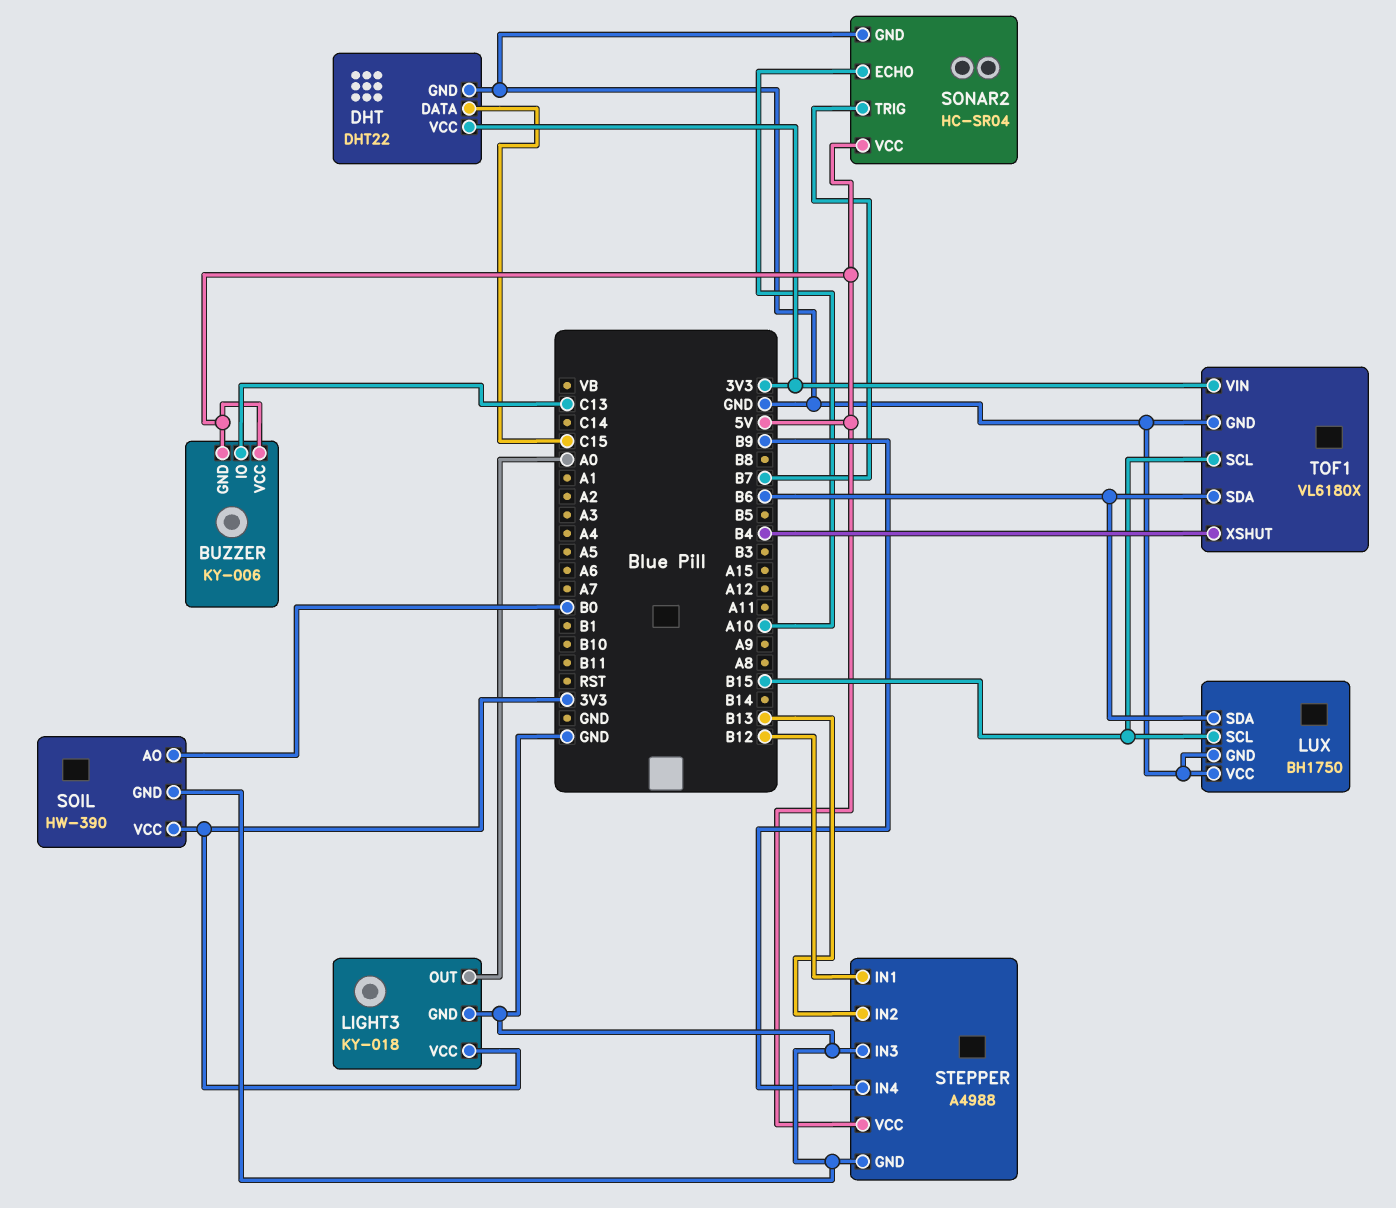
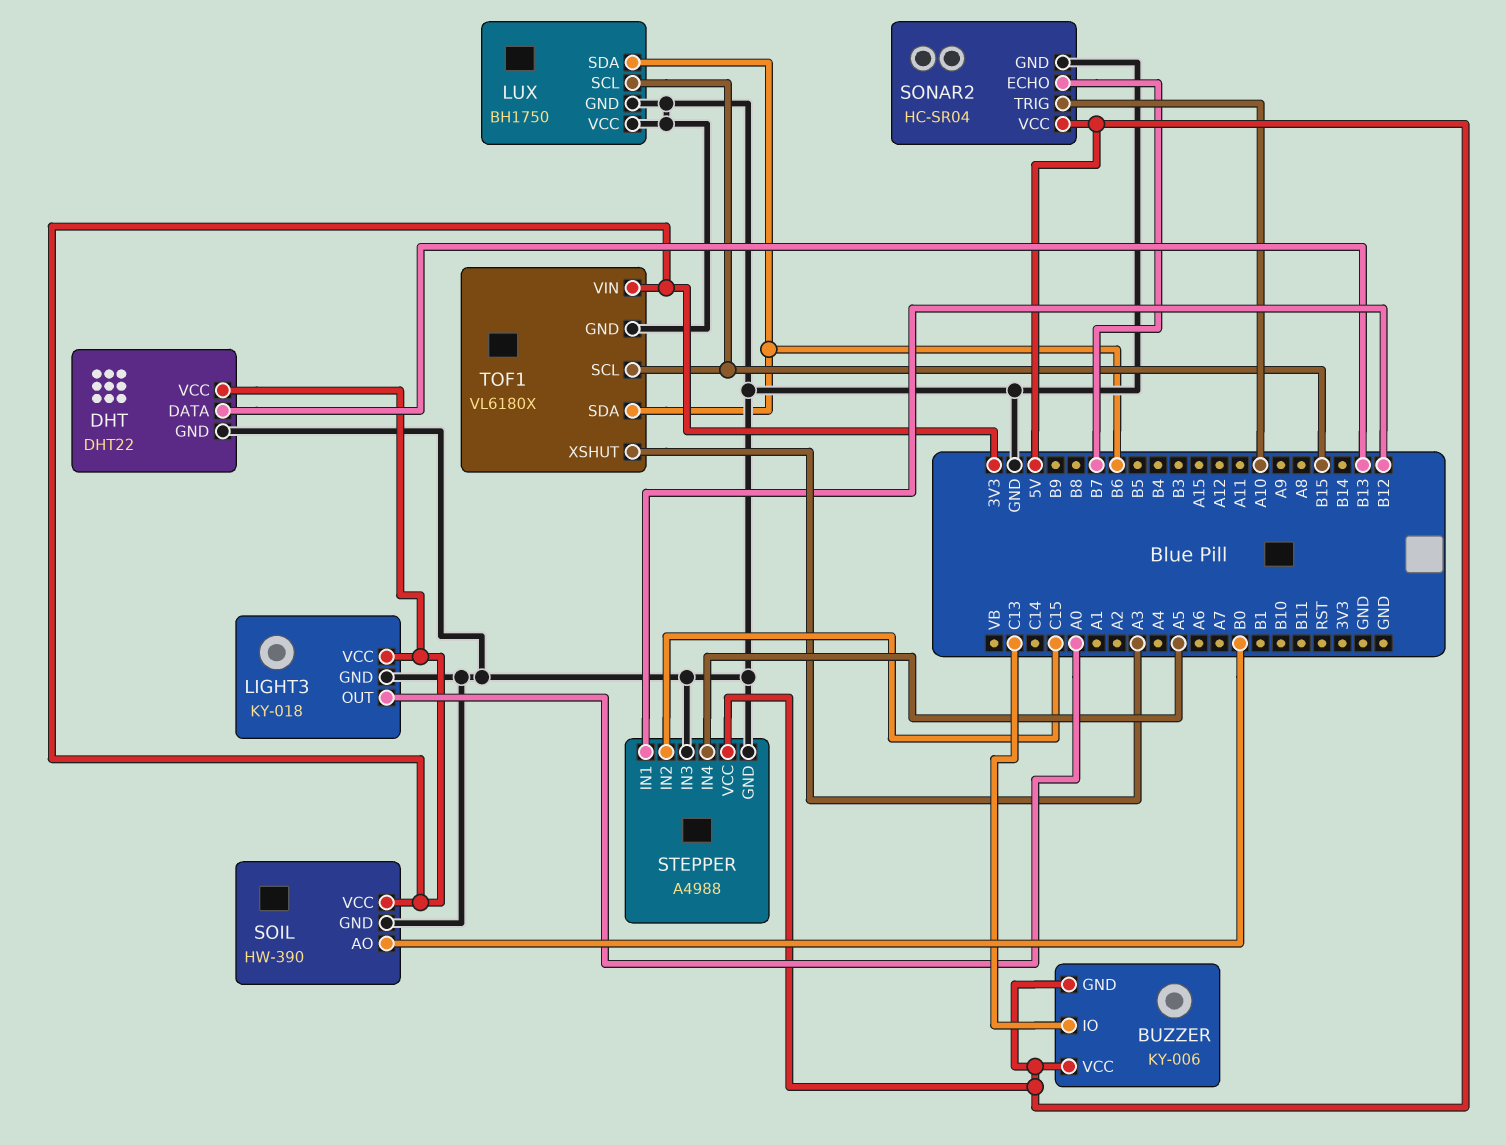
DHT pin DATA: C15 -> B13
SONAR2 pin ECHO: A10 -> B7
SONAR2 pin TRIG: B7 -> A10
STEPPER pin IN2: B13 -> C15
STEPPER pin IN4: B9 -> A5
TOF1 pin XSHUT: B4 -> A3

